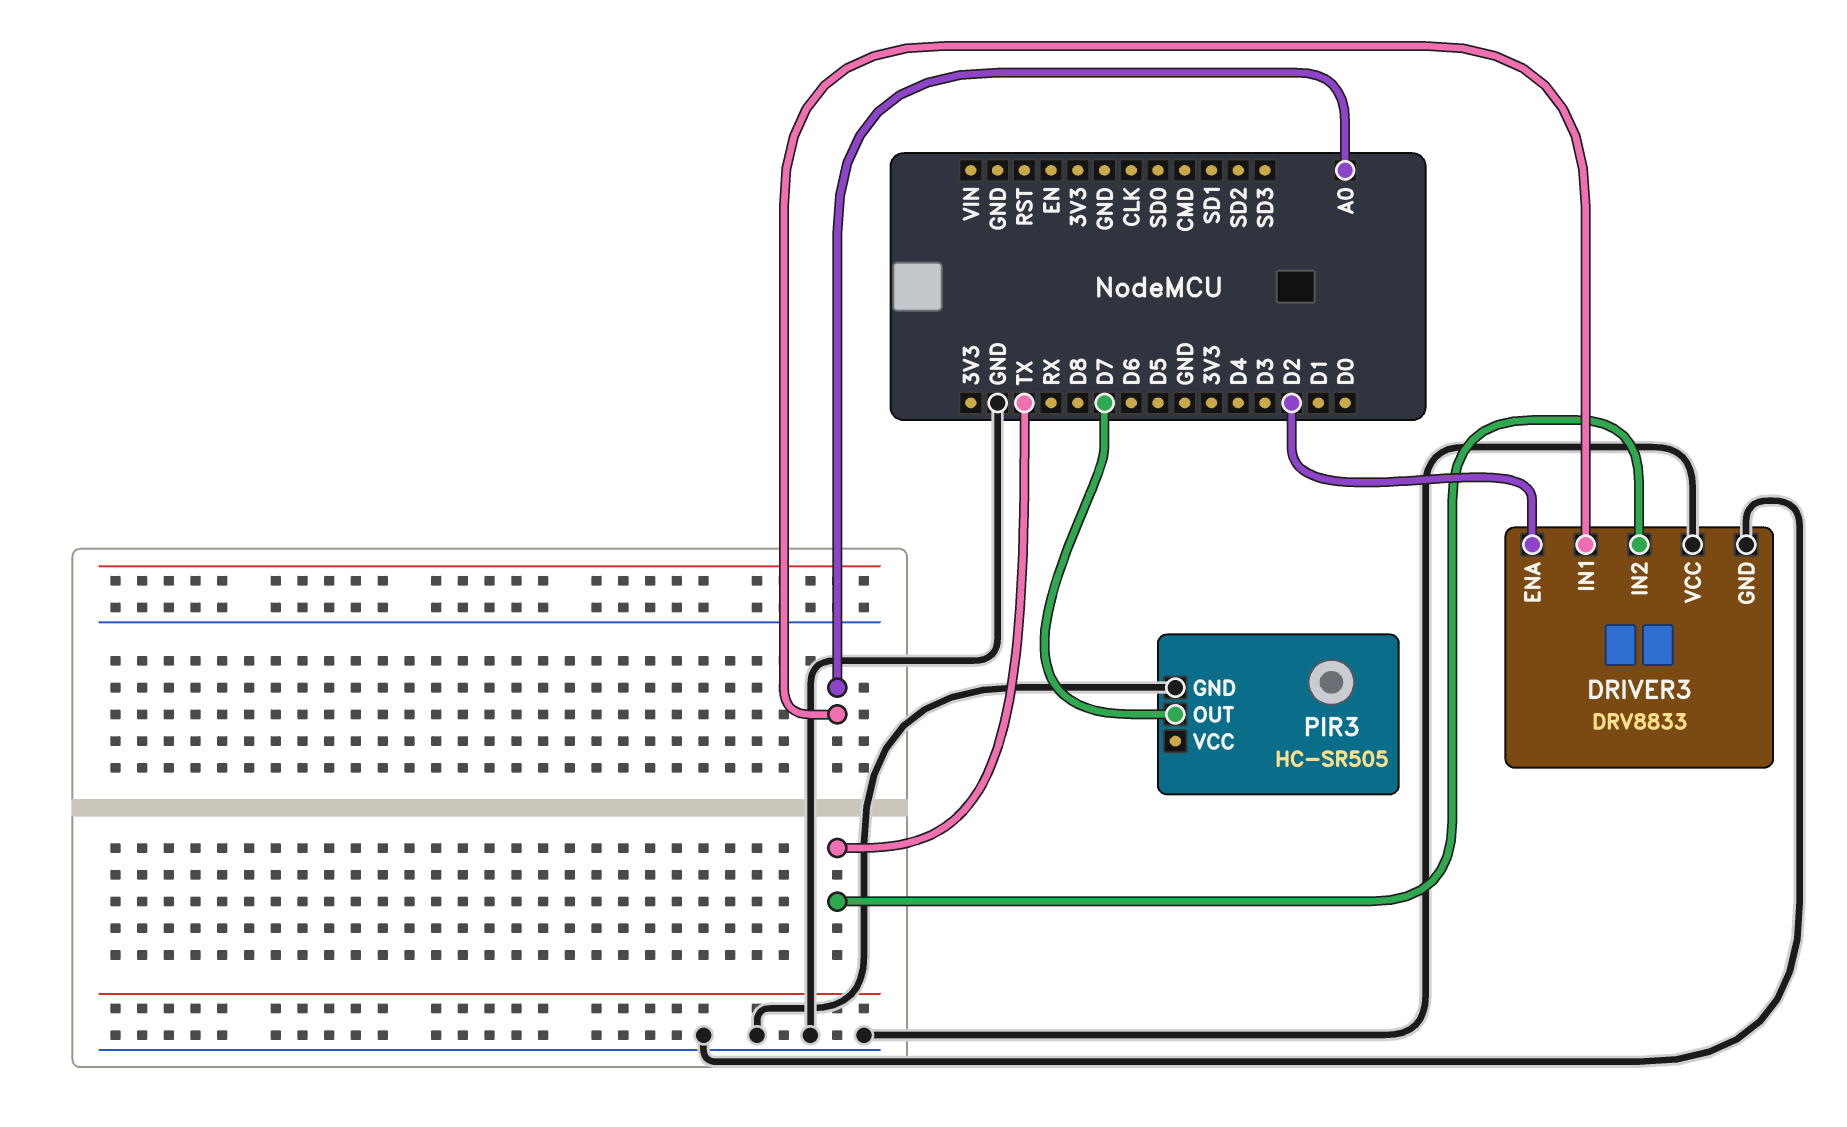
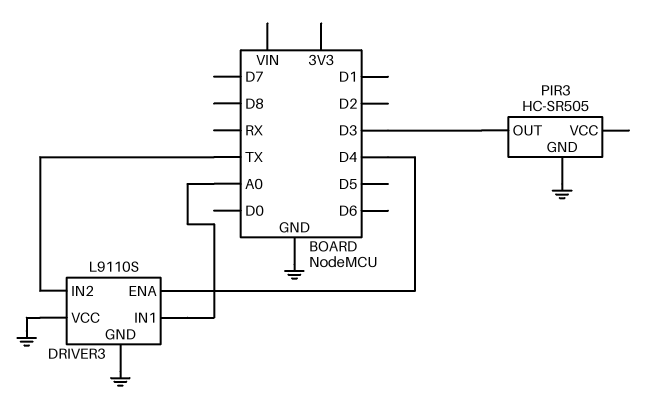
DRIVER3: DRV8833 -> L9110S
DRIVER3 pin ENA: D2 -> D4
PIR3 pin OUT: D7 -> D3

